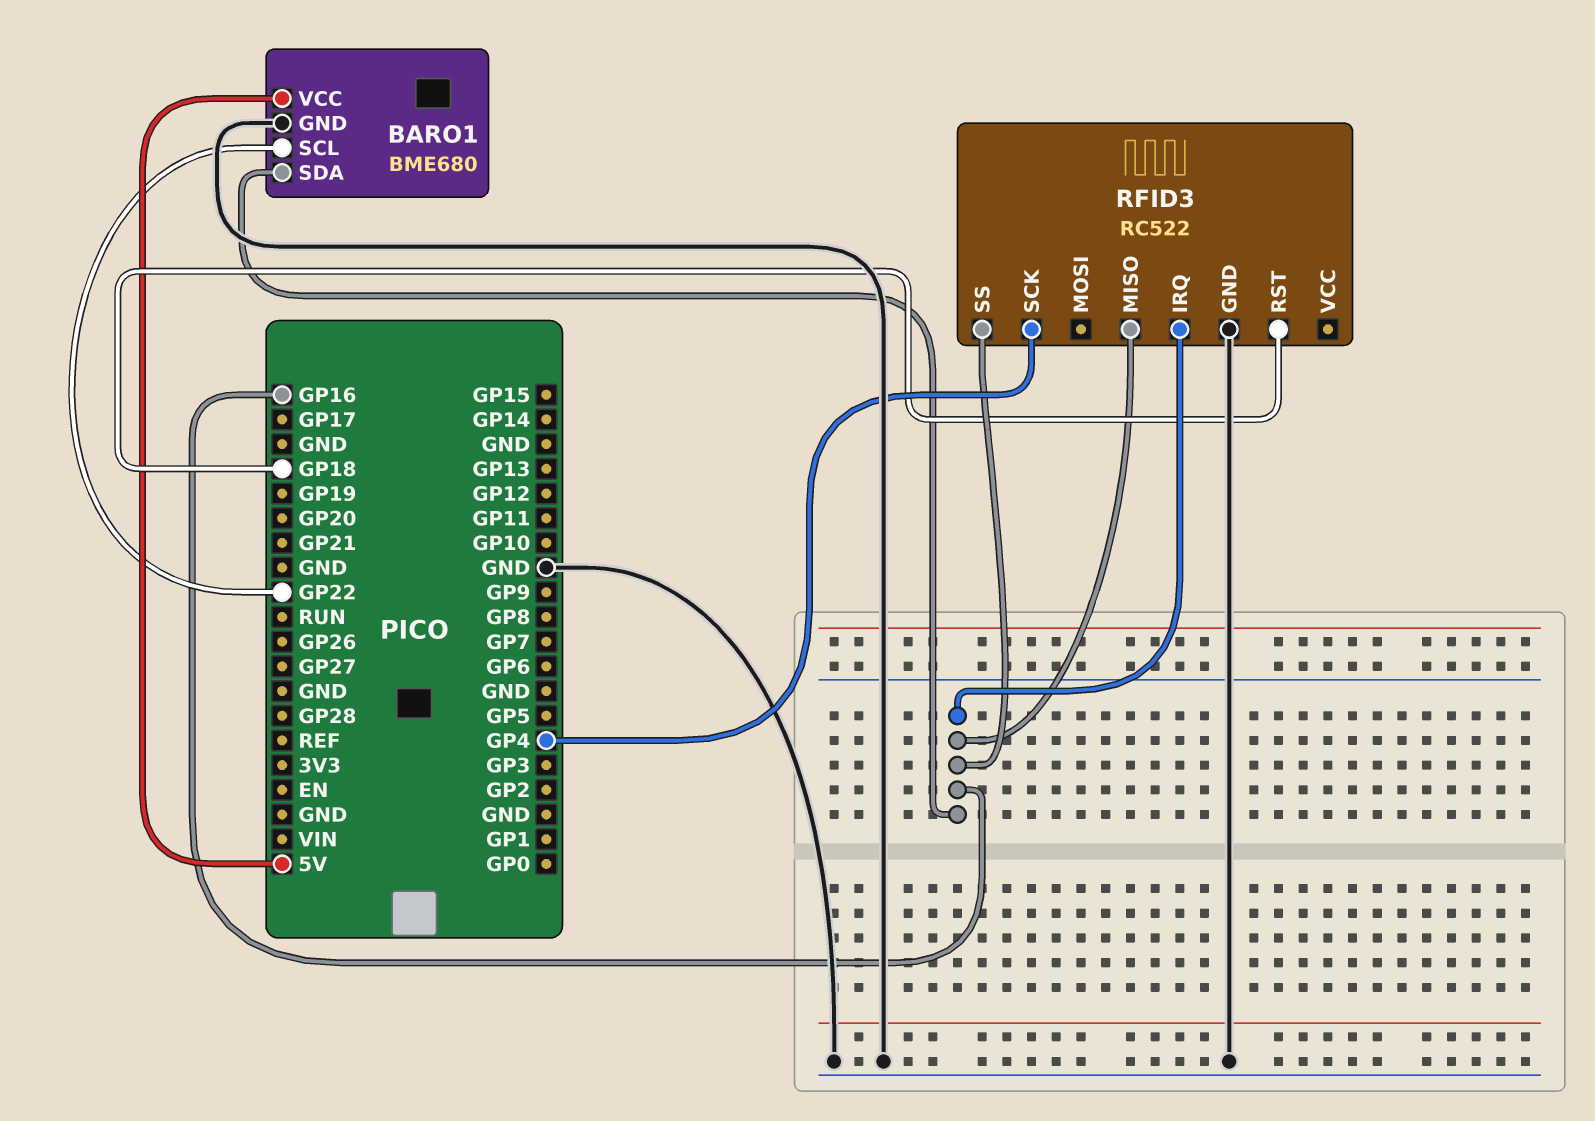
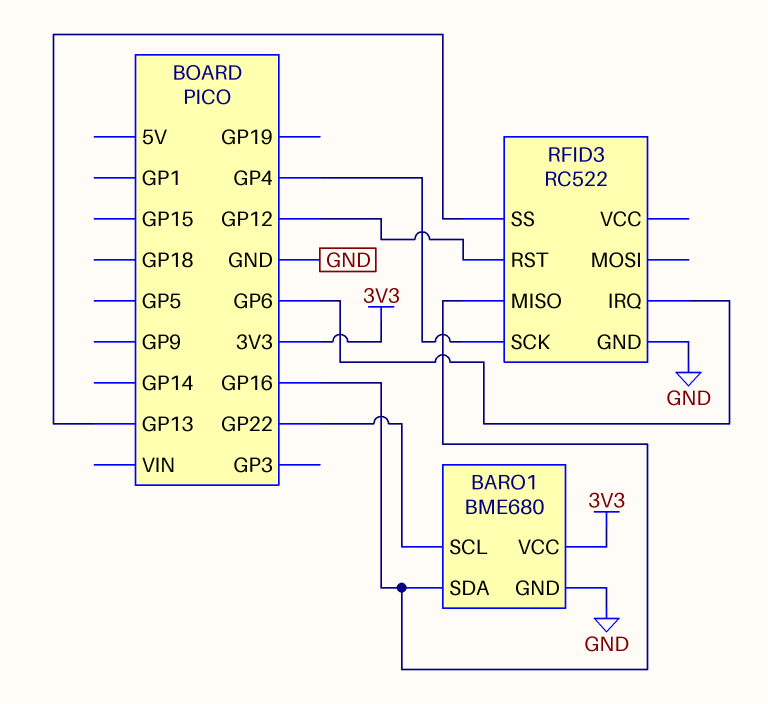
BARO1 pin VCC: 5V -> 3V3
RFID3 pin IRQ: GP16 -> GP6
RFID3 pin RST: GP18 -> GP12
RFID3 pin SS: GP16 -> GP13

